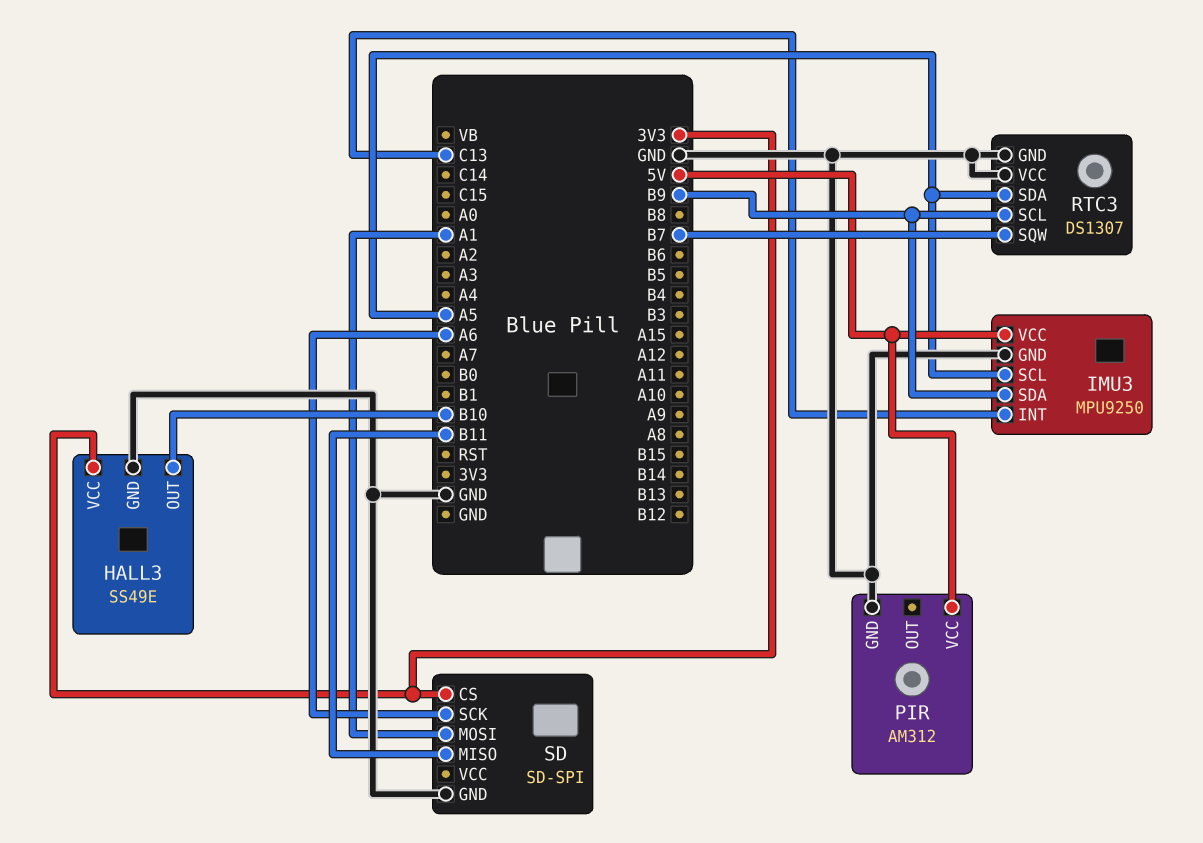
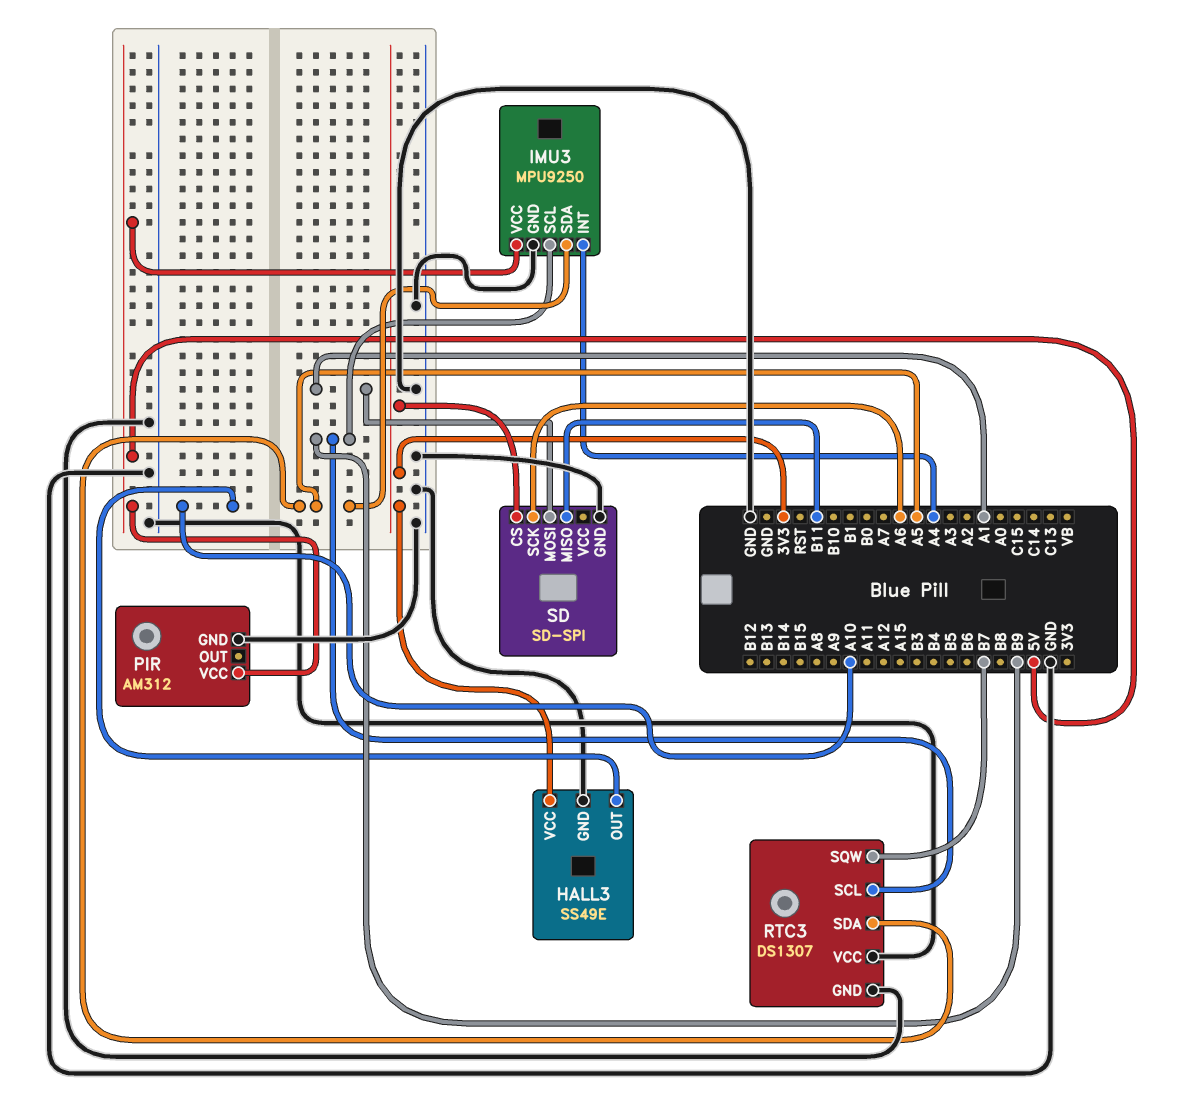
HALL3 pin OUT: B10 -> A10
IMU3 pin INT: C13 -> A4
IMU3 pin SCL: A5 -> B9
IMU3 pin SDA: B9 -> A5

